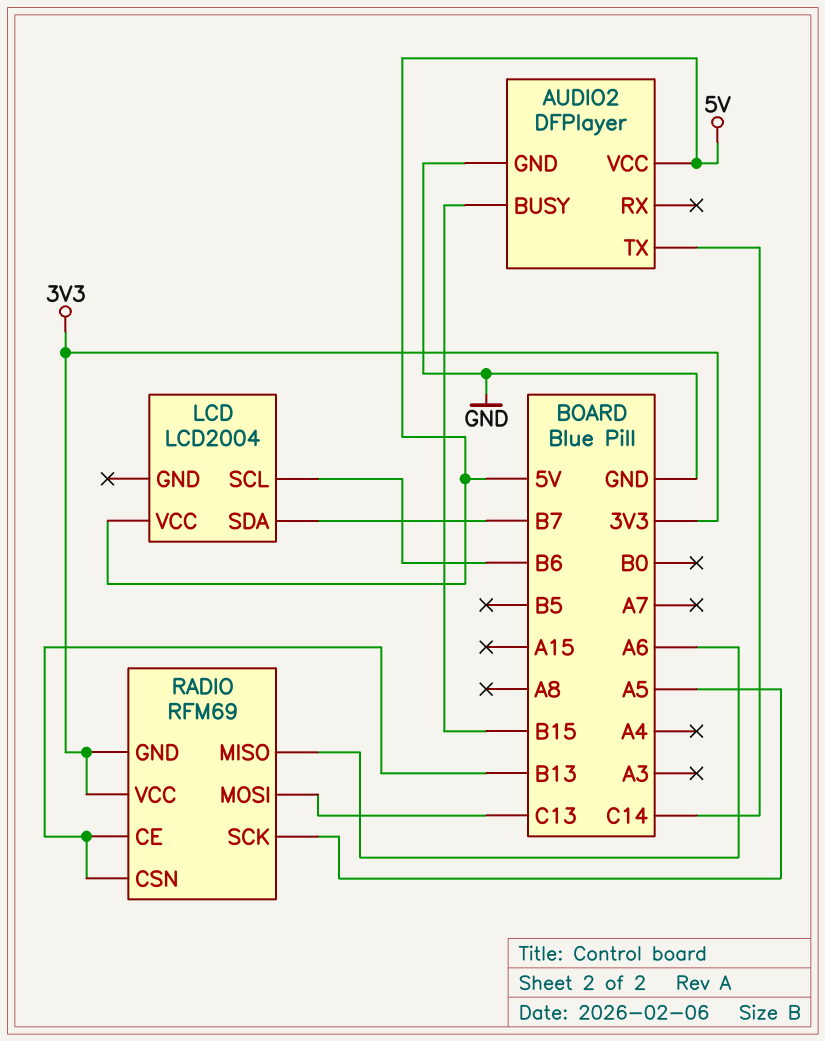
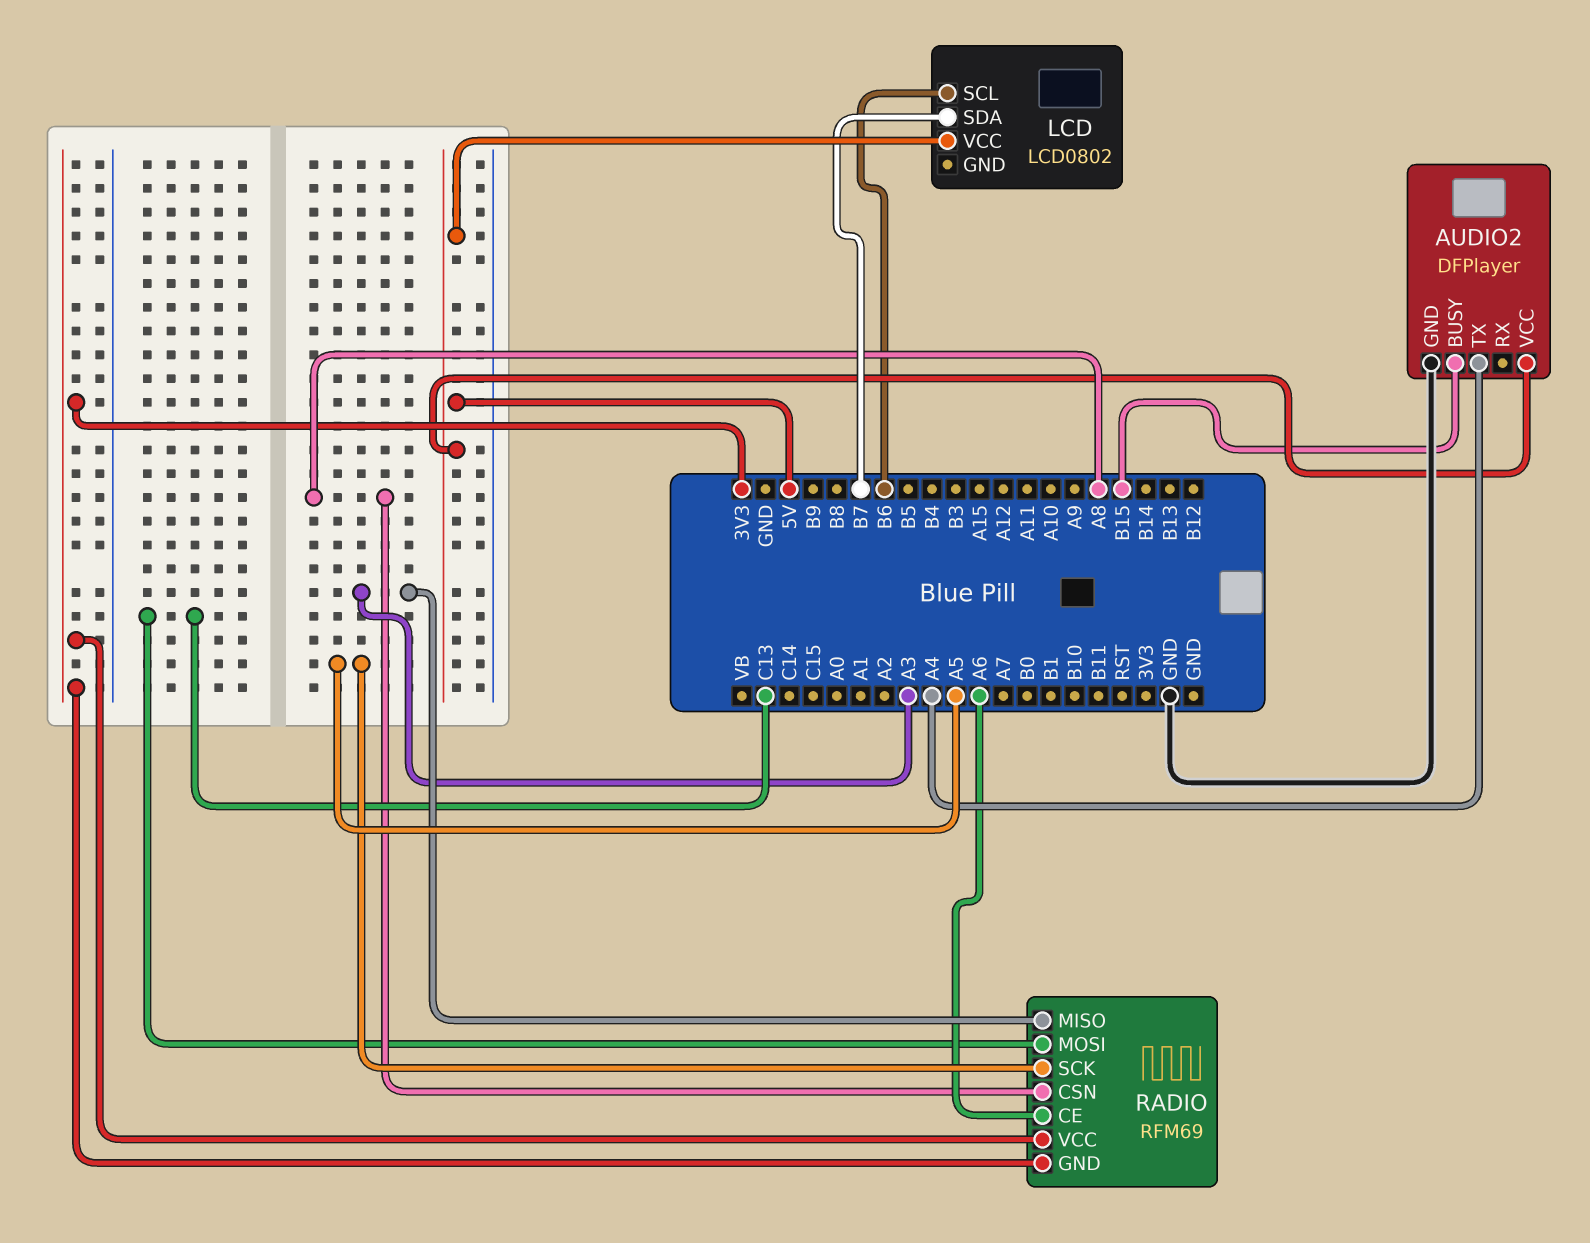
AUDIO2 pin TX: C14 -> A4
LCD: LCD2004 -> LCD0802
RADIO pin CE: B13 -> A6
RADIO pin CSN: B13 -> A8
RADIO pin MISO: A6 -> A3

